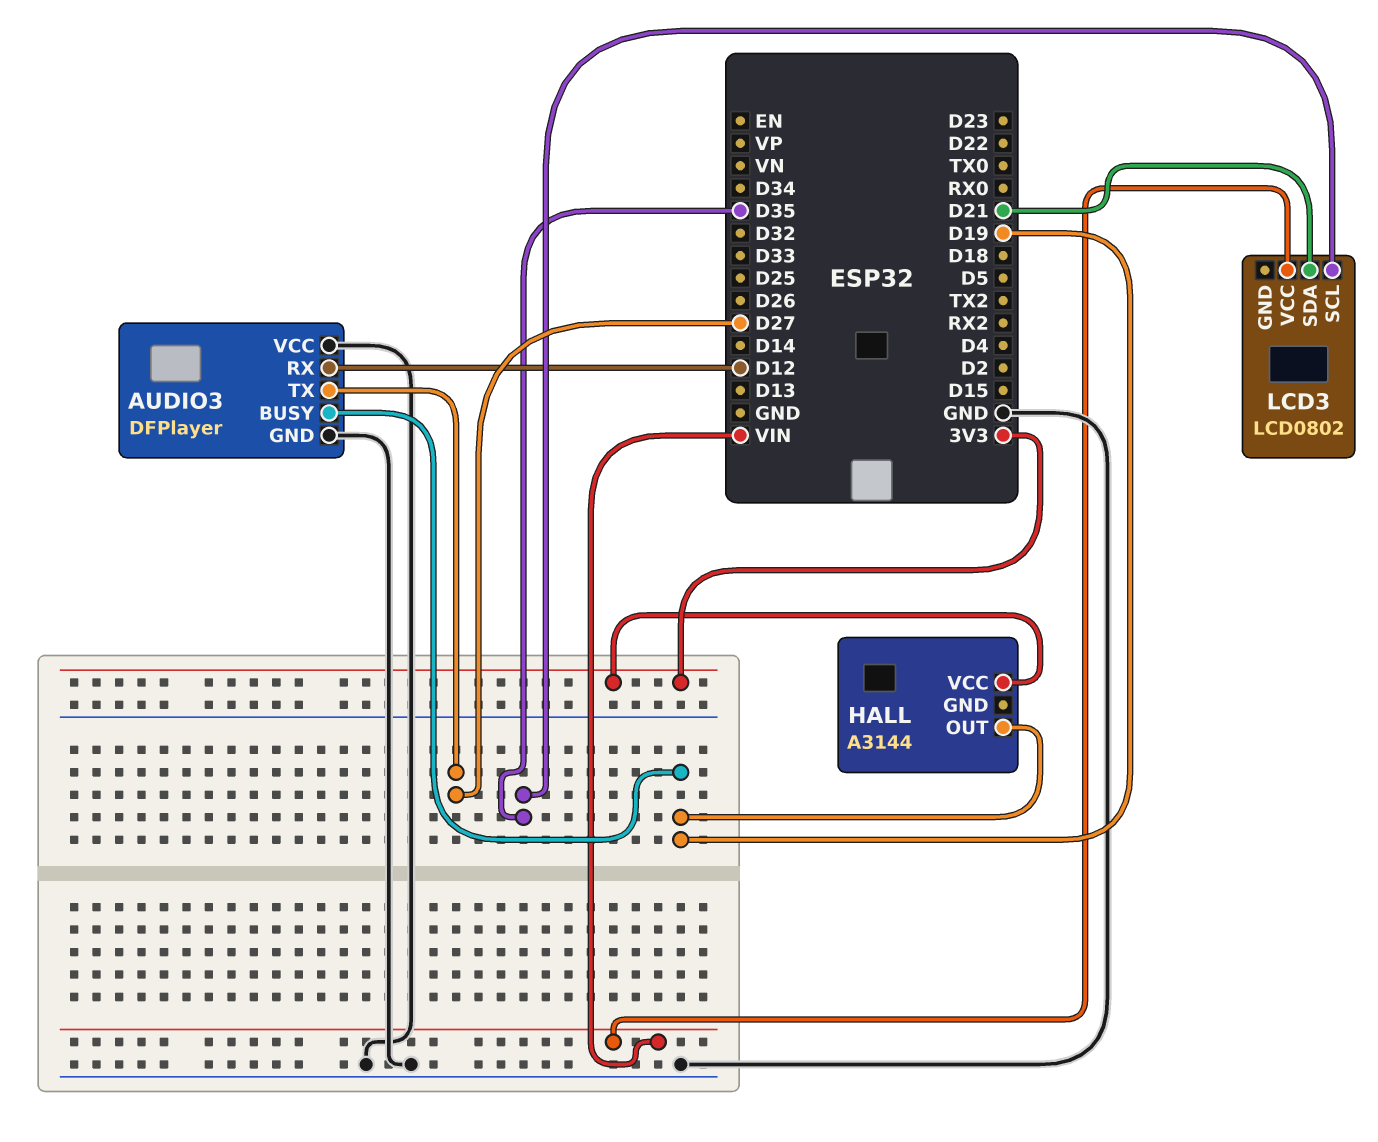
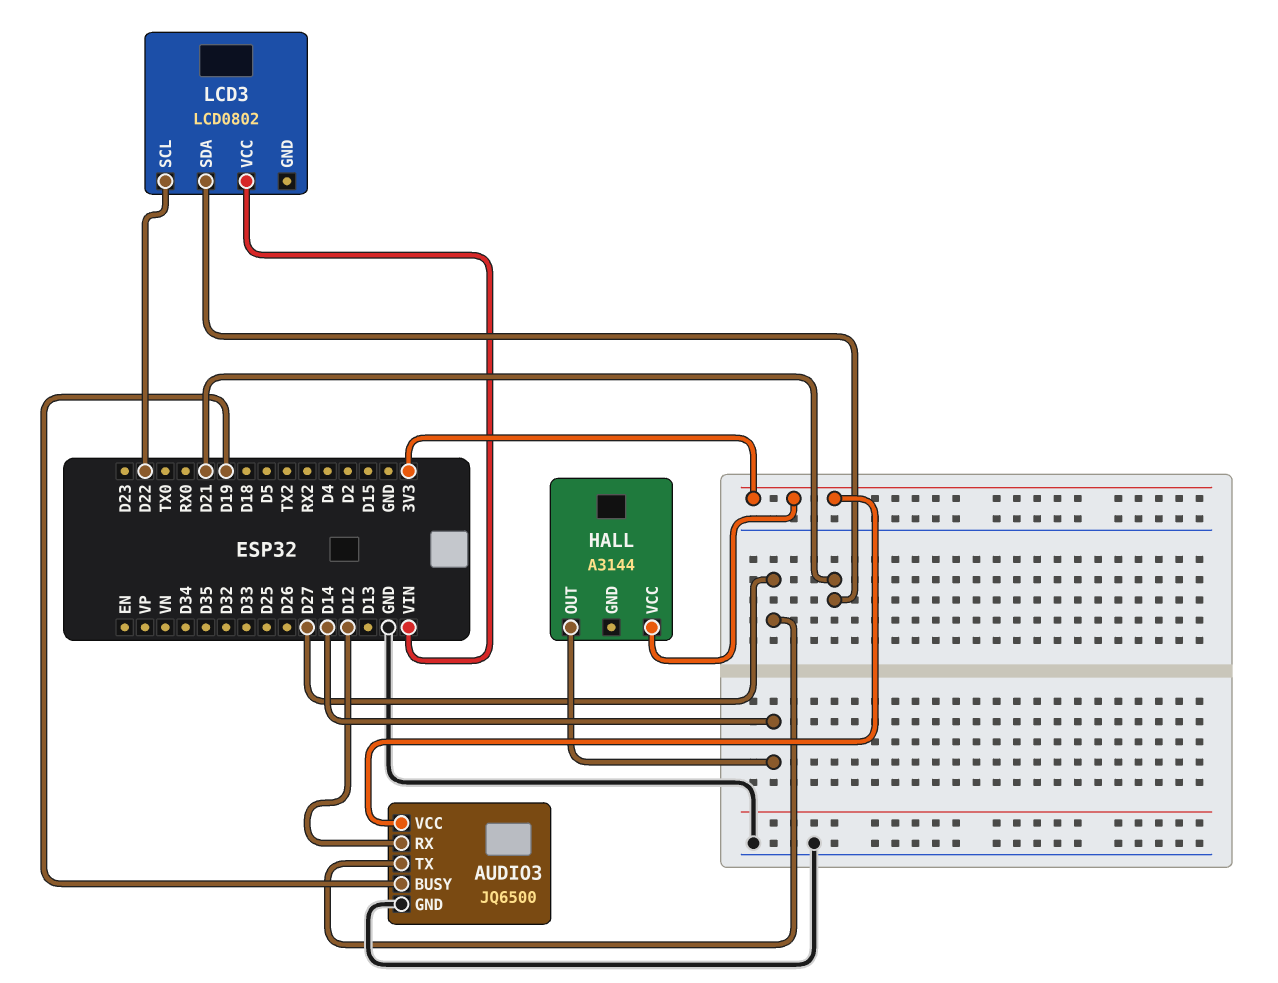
AUDIO3: DFPlayer -> JQ6500
AUDIO3 pin VCC: GND -> 3V3
HALL pin OUT: D19 -> D14
LCD3 pin SCL: D35 -> D22

